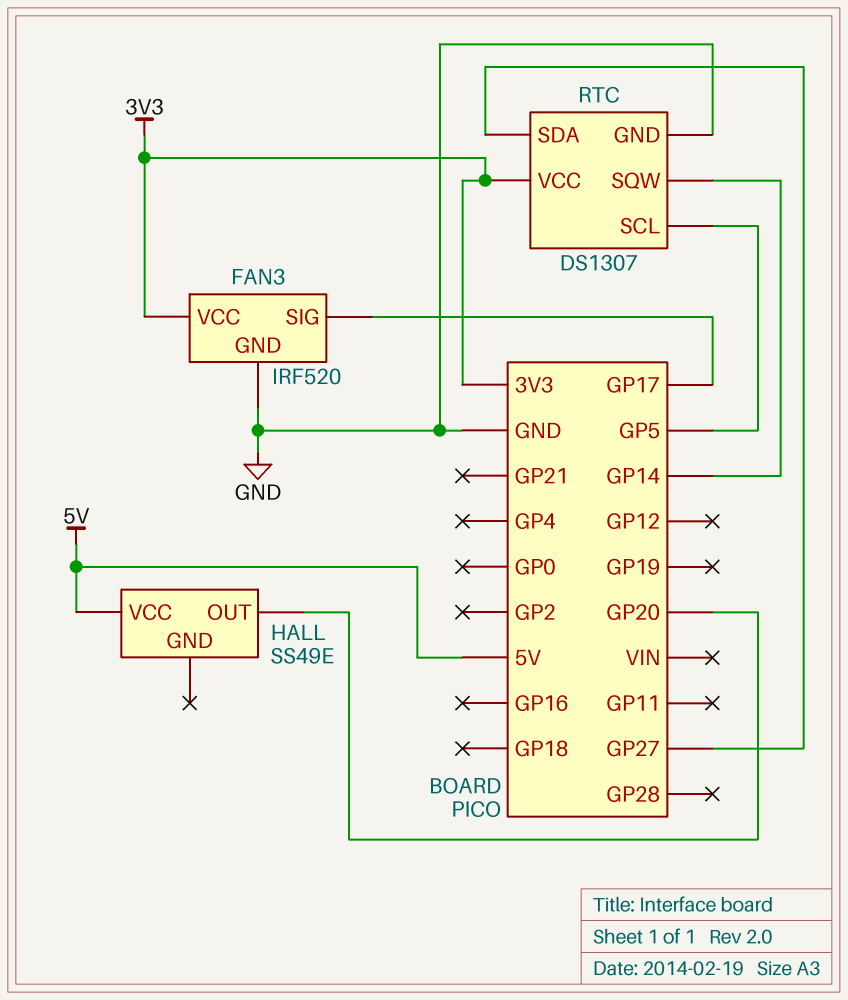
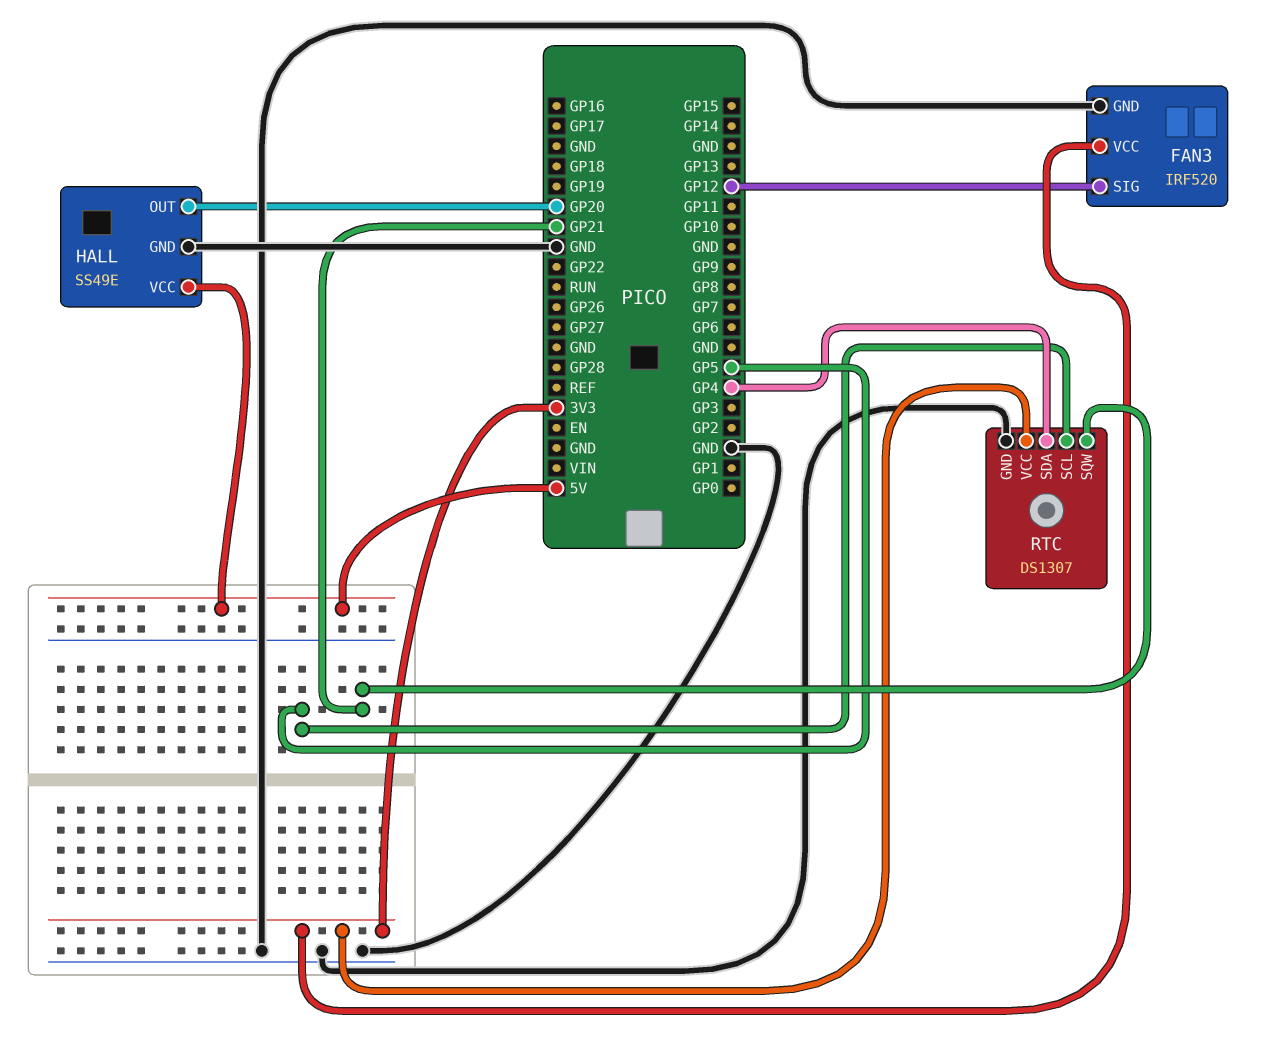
FAN3 pin SIG: GP17 -> GP12
HALL pin GND: none -> GND
RTC pin SDA: GP27 -> GP4
RTC pin SQW: GP14 -> GP21

